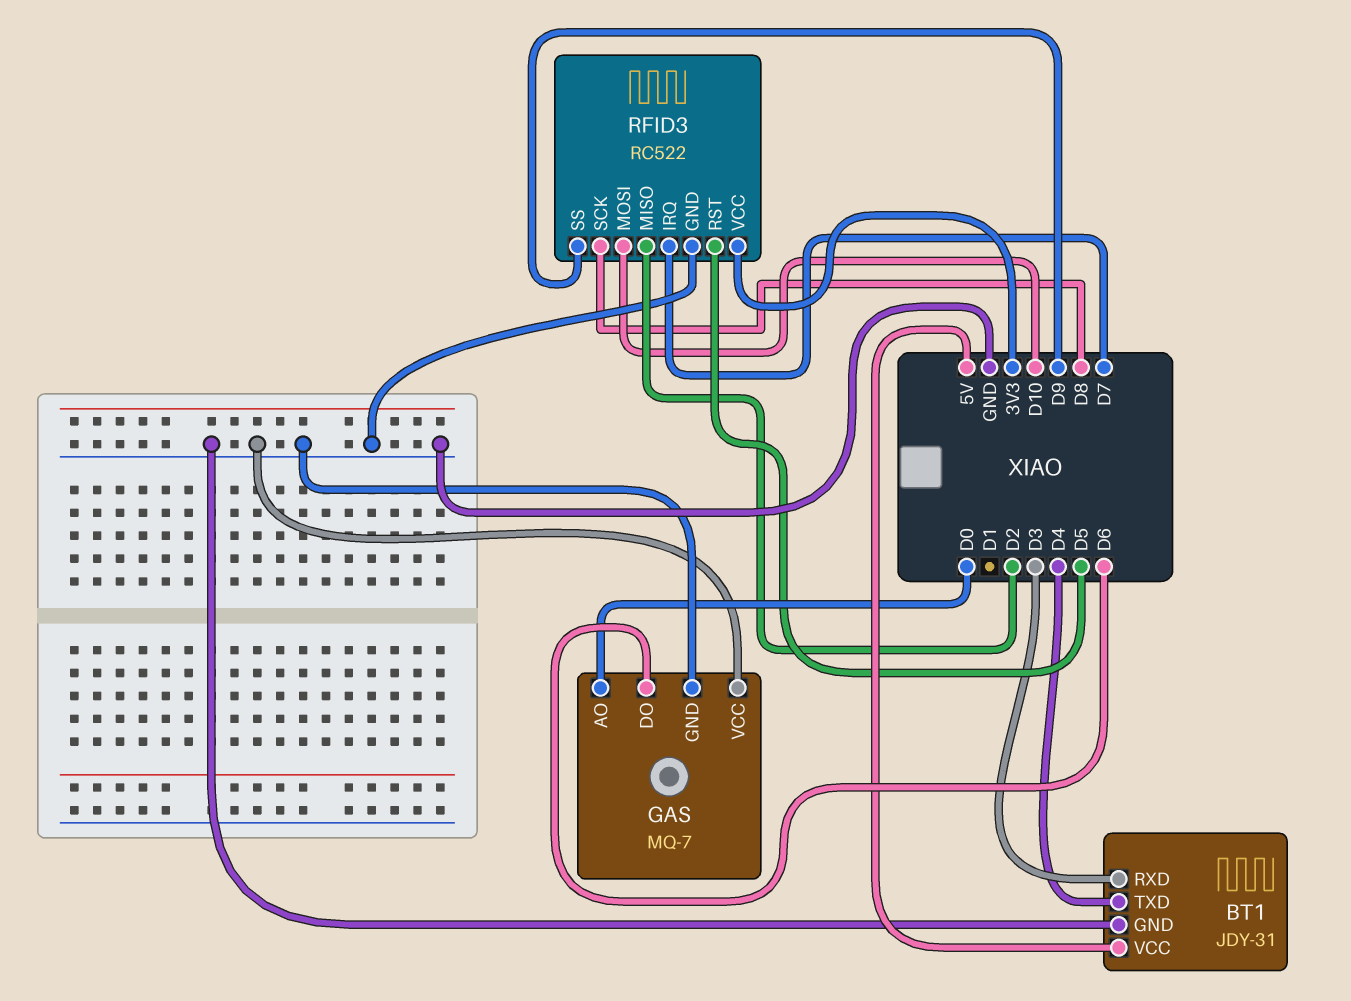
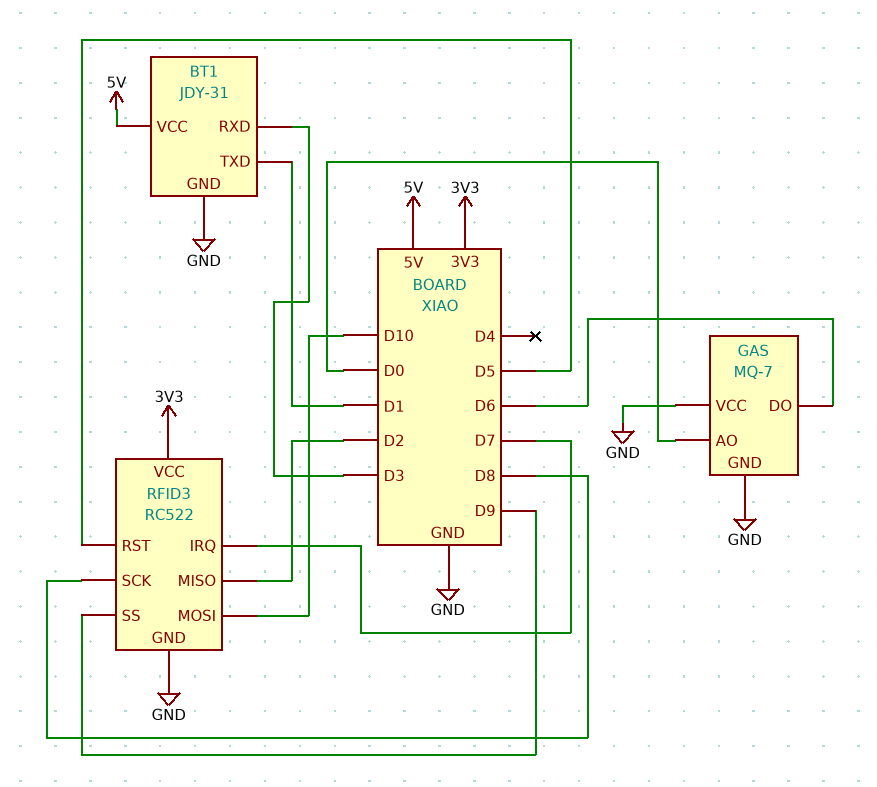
BT1 pin TXD: D4 -> D1

